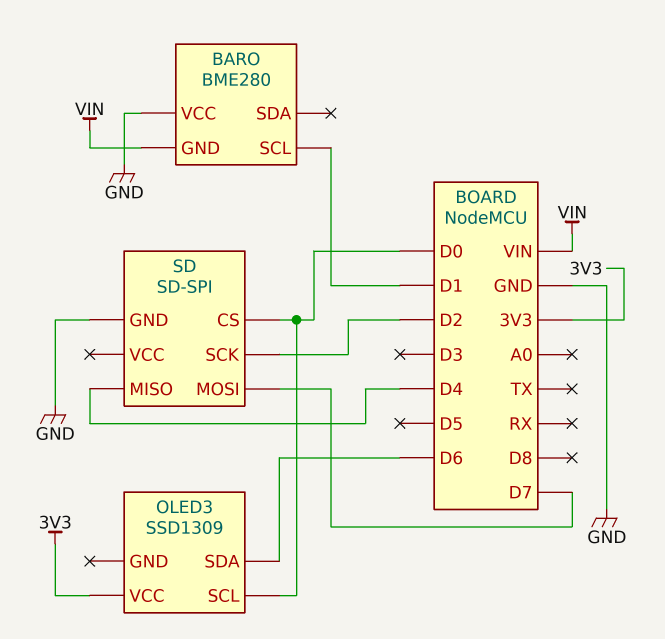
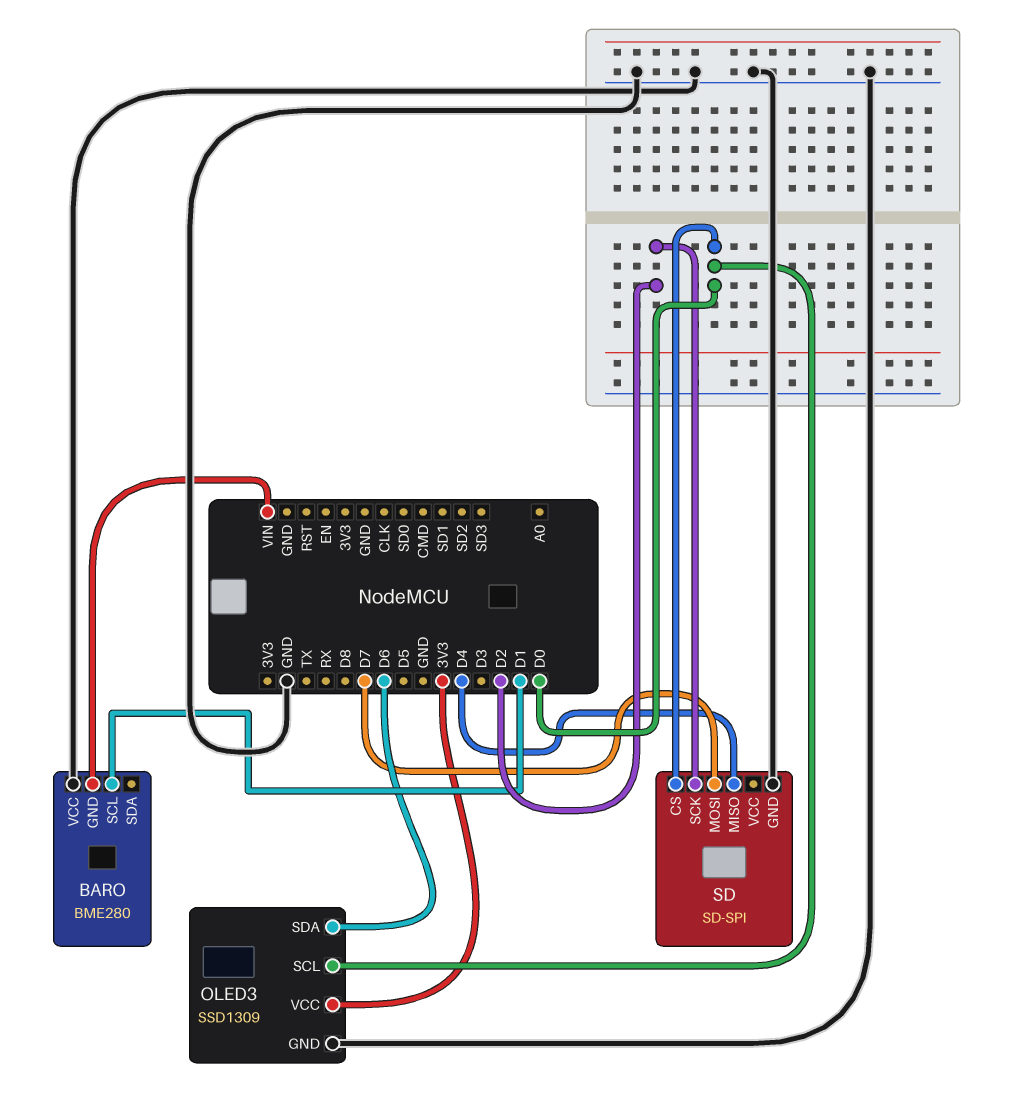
OLED3 pin GND: none -> GND

